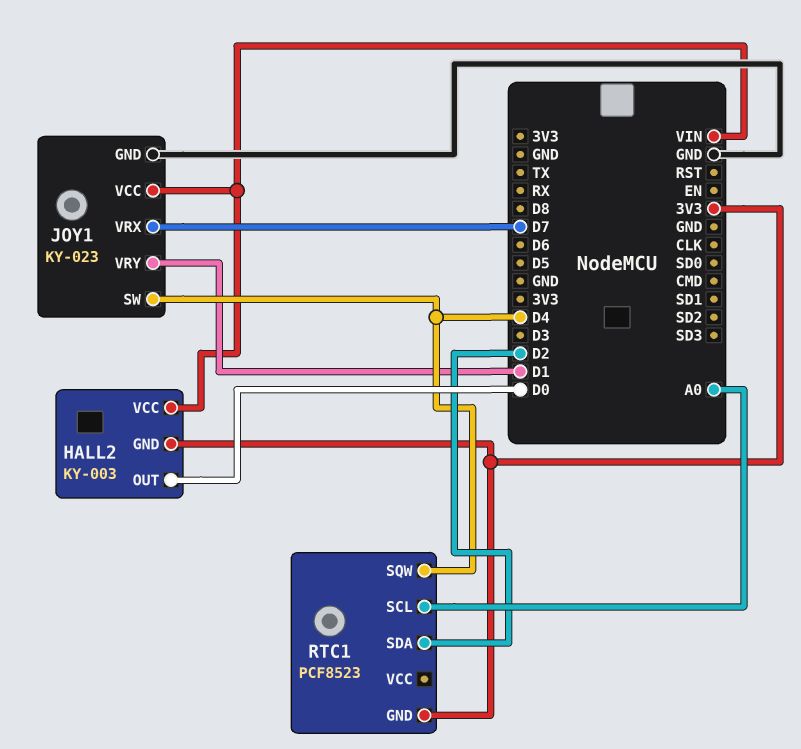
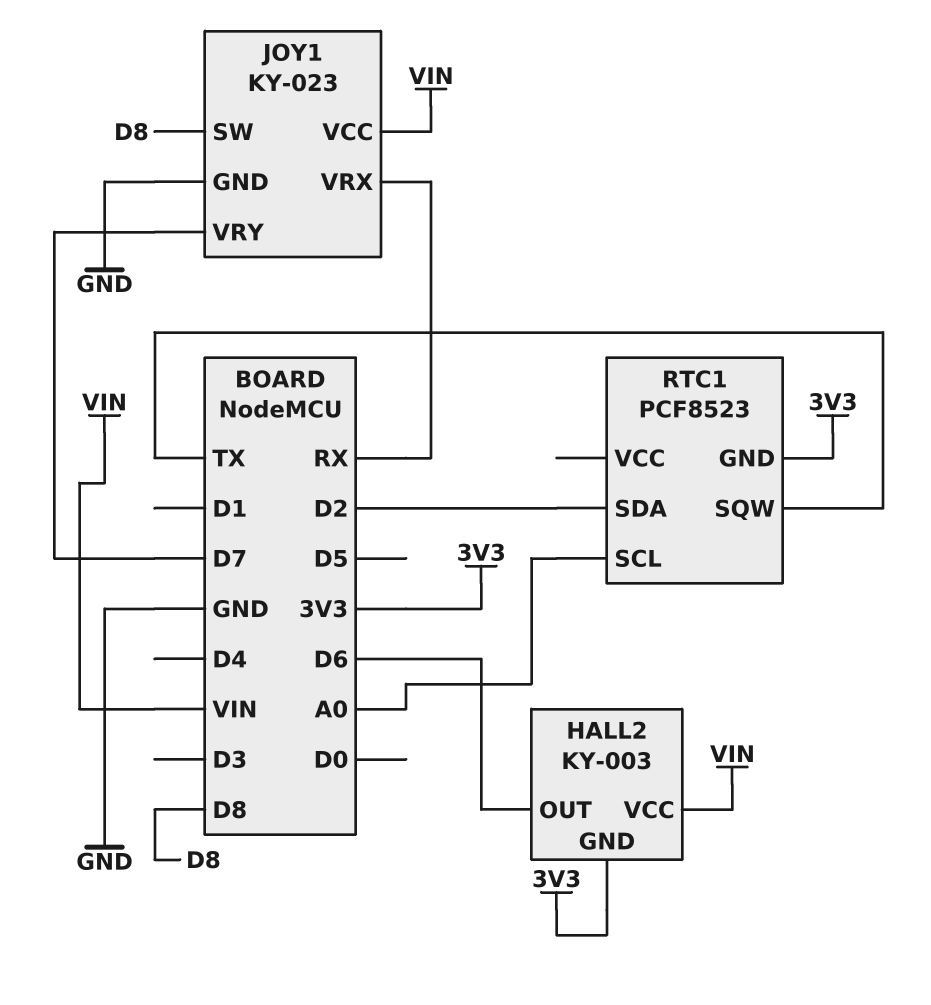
HALL2 pin OUT: D0 -> D6
JOY1 pin SW: D4 -> D8
JOY1 pin VRX: D7 -> RX
JOY1 pin VRY: D1 -> D7
RTC1 pin SQW: D4 -> TX

